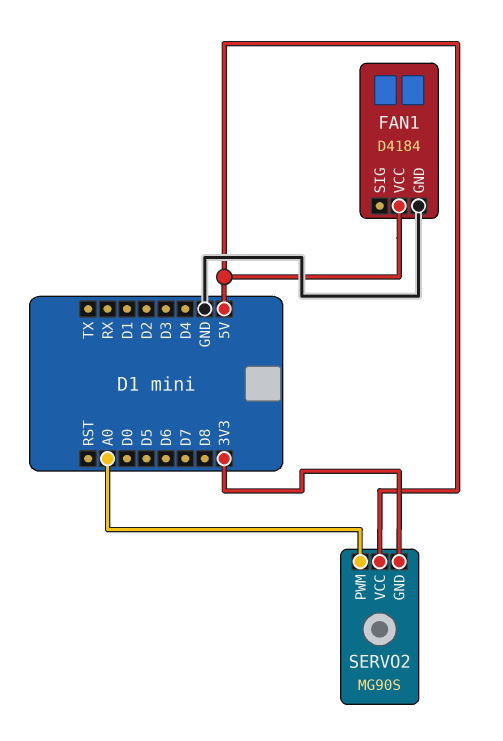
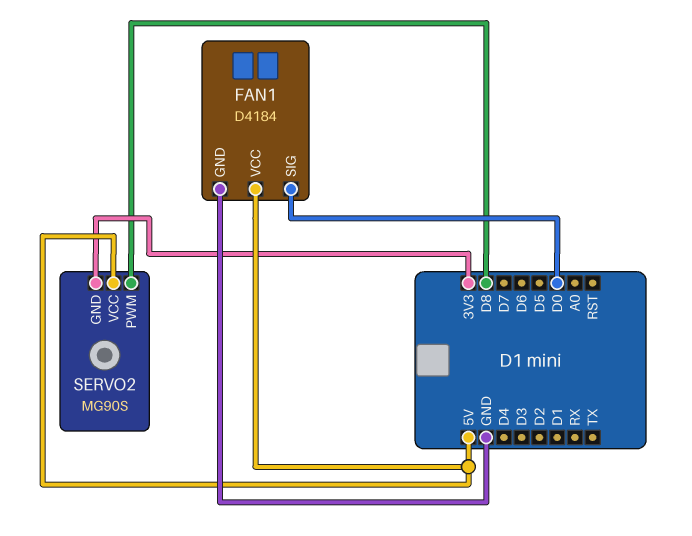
FAN1 pin SIG: none -> D0
SERVO2 pin PWM: A0 -> D8

